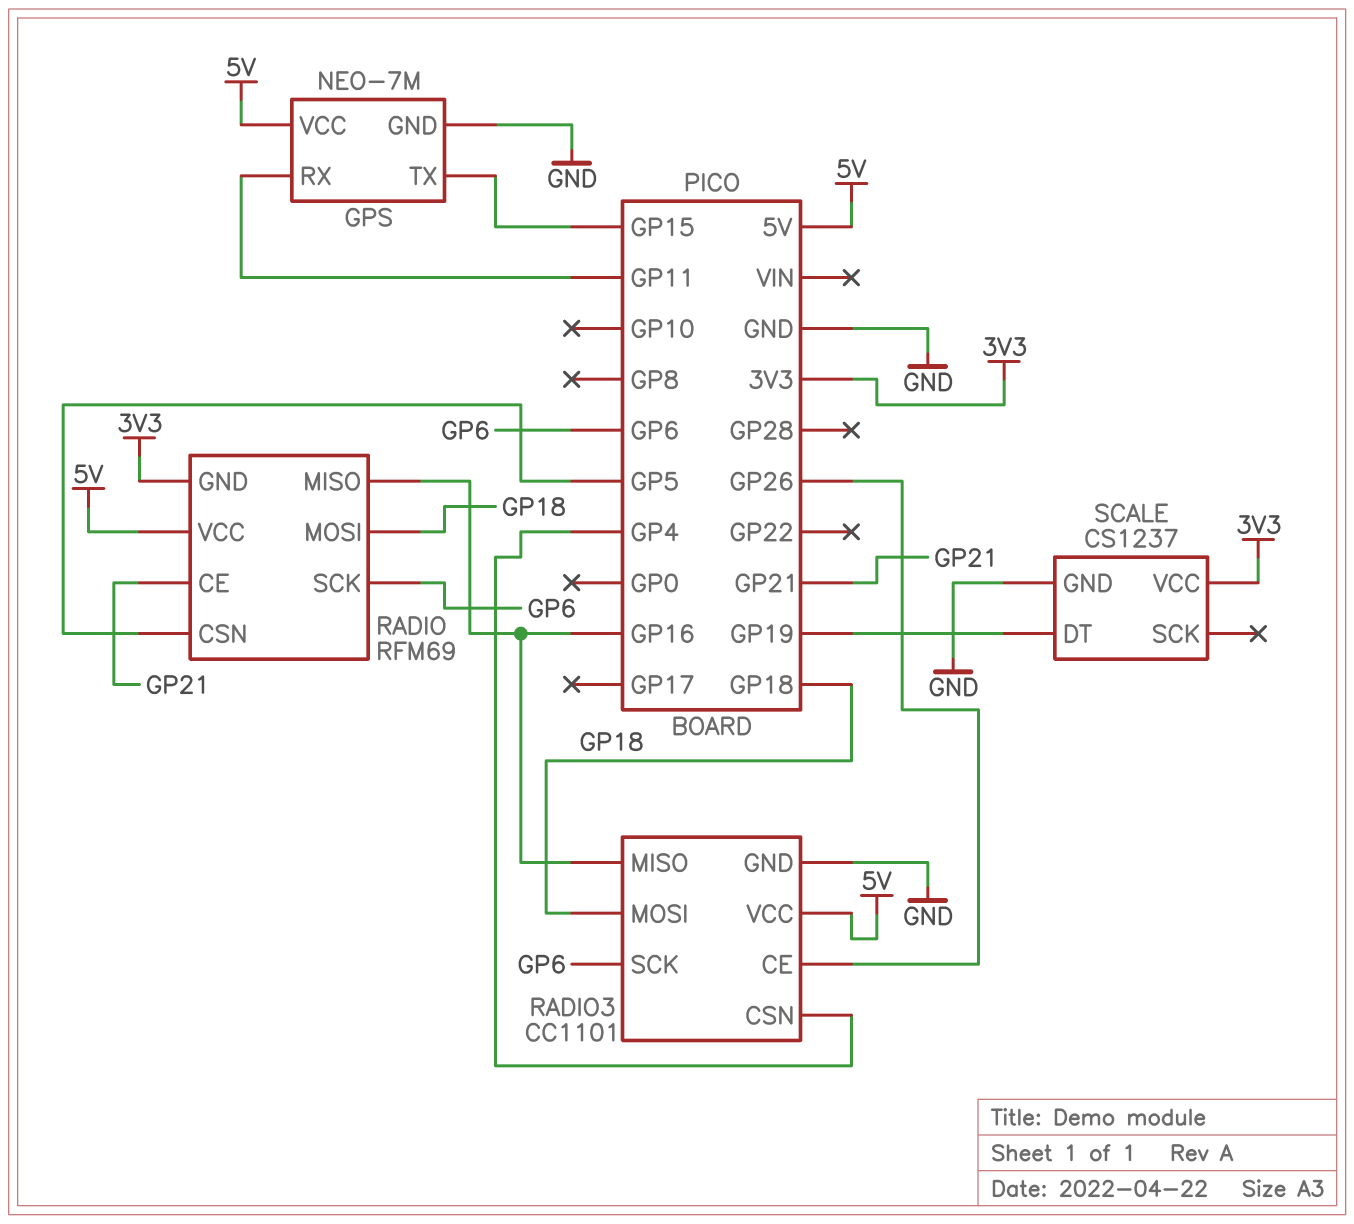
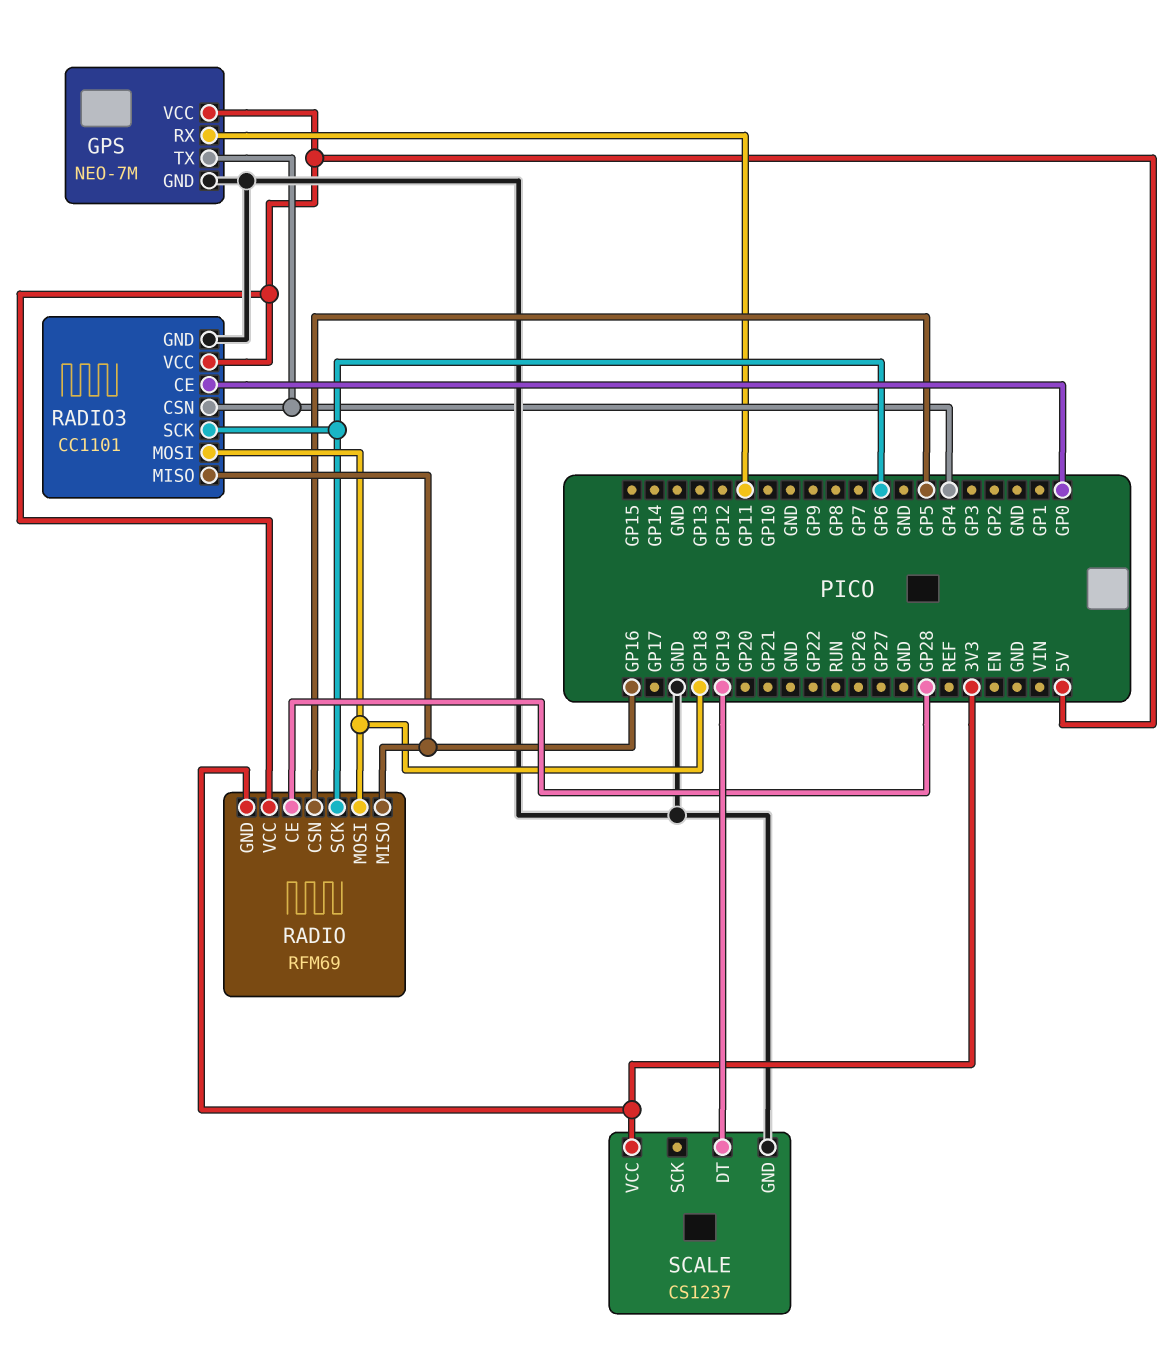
GPS pin TX: GP15 -> GP4
RADIO pin CE: GP21 -> GP28
RADIO3 pin CE: GP26 -> GP0

